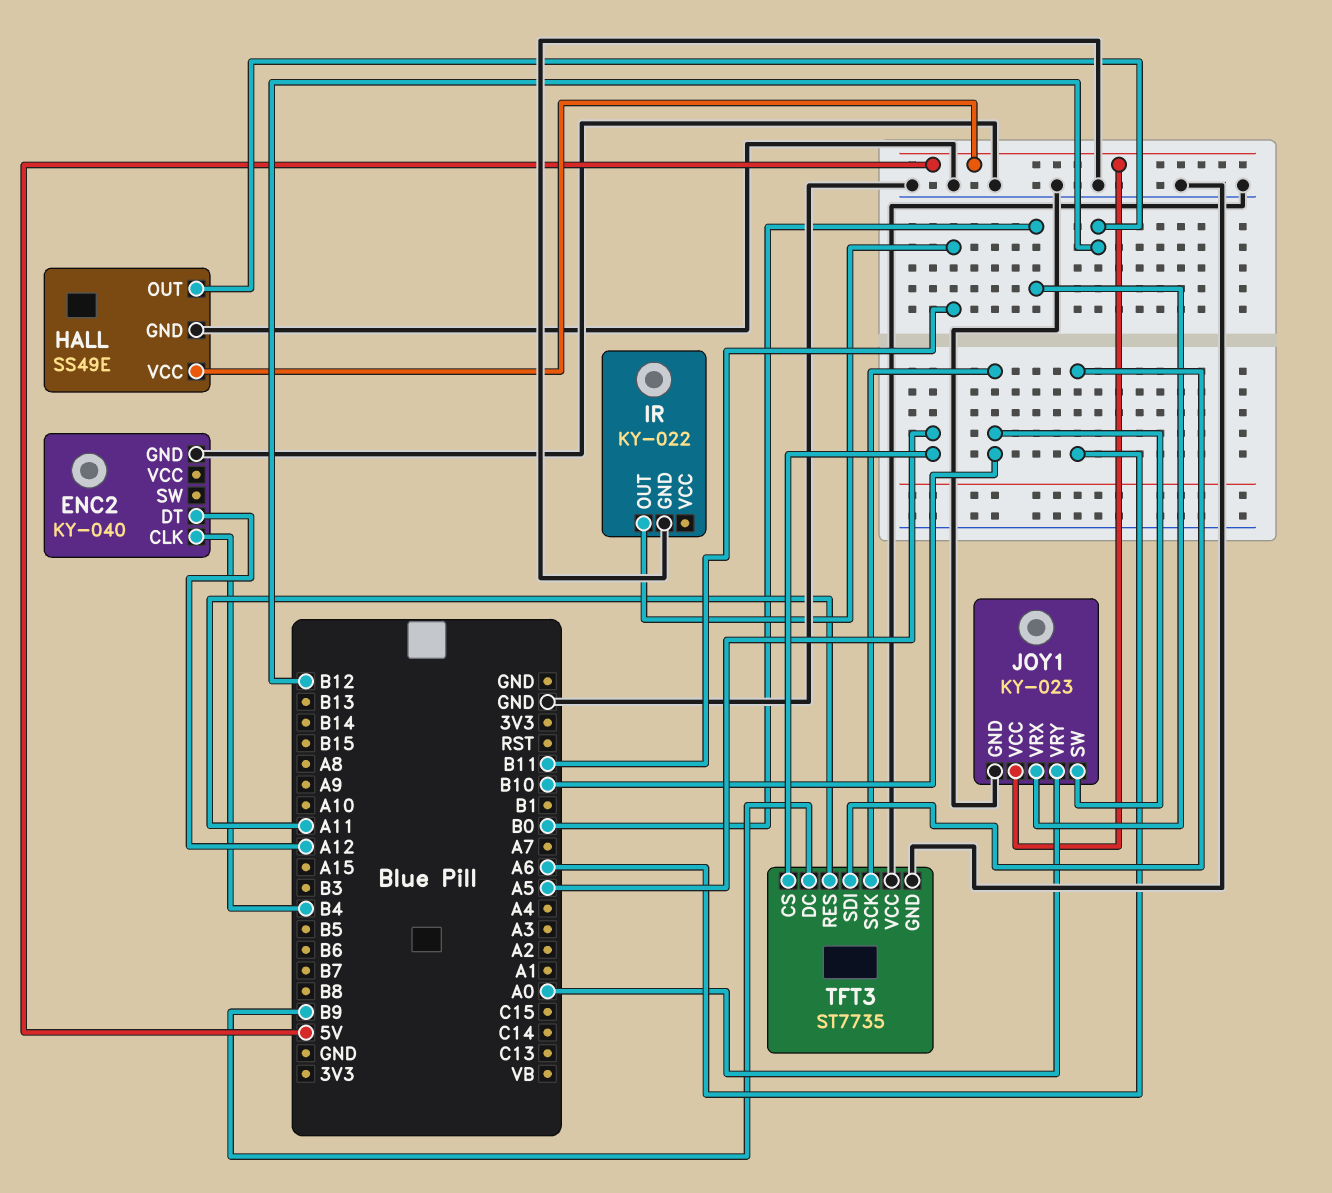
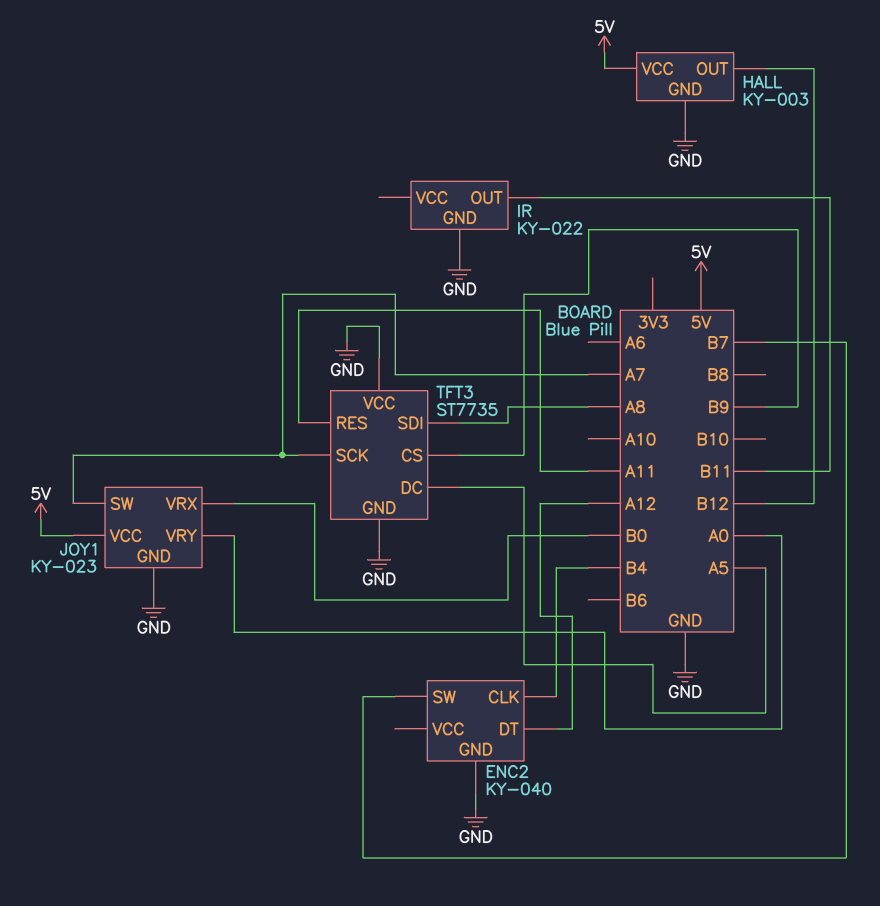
ENC2 pin SW: none -> B7
HALL: SS49E -> KY-003
JOY1 pin SW: B10 -> A7
TFT3 pin CS: A5 -> B9
TFT3 pin DC: B9 -> A5
TFT3 pin SCK: B10 -> A7
TFT3 pin SDI: A6 -> A8

